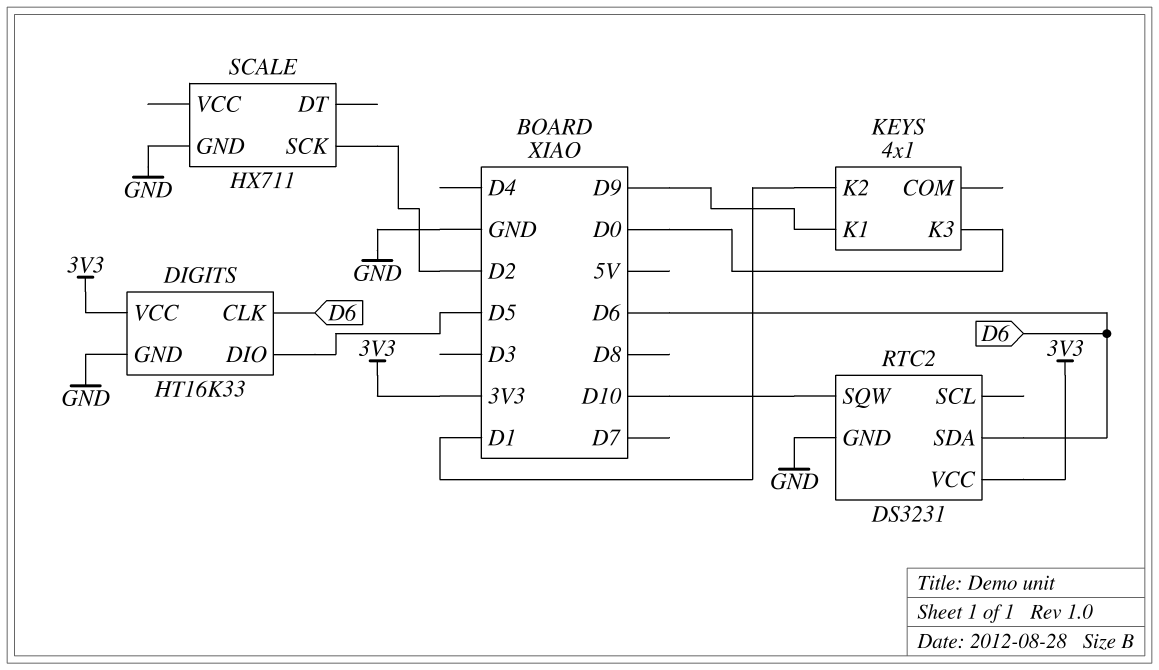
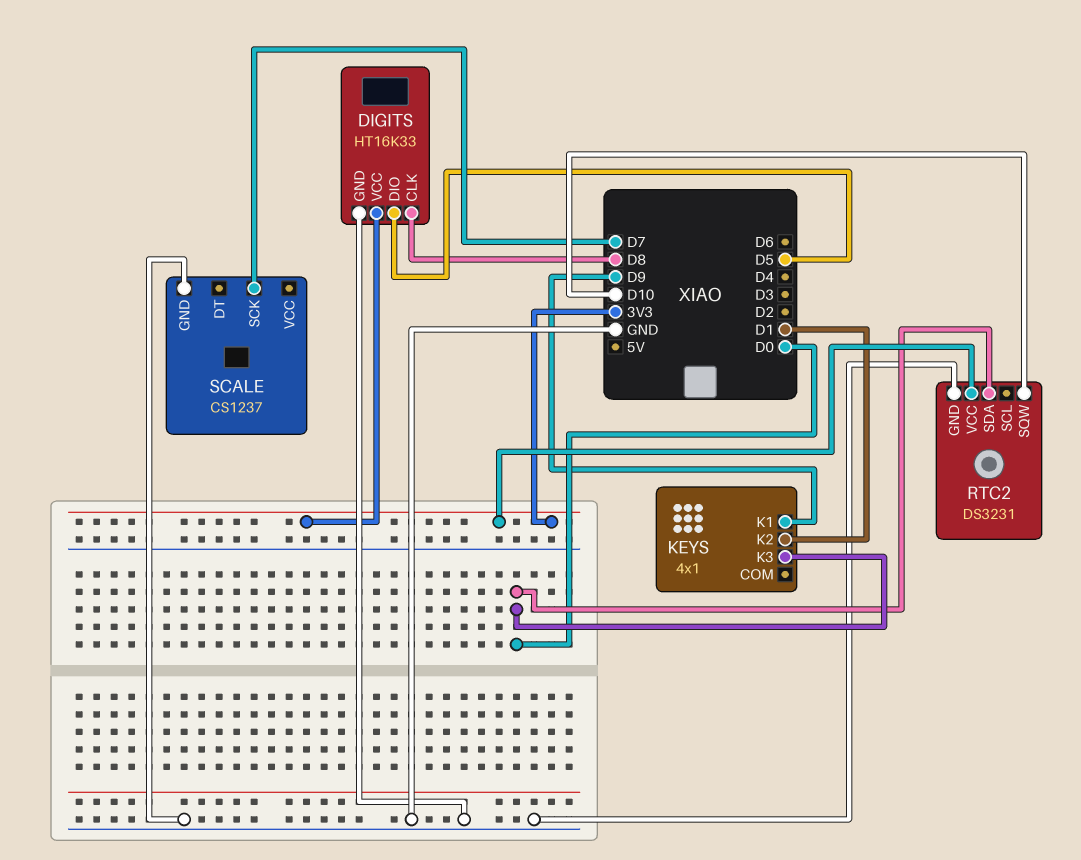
DIGITS pin CLK: D6 -> D8
RTC2 pin SDA: D6 -> D0
SCALE: HX711 -> CS1237
SCALE pin SCK: D2 -> D7

